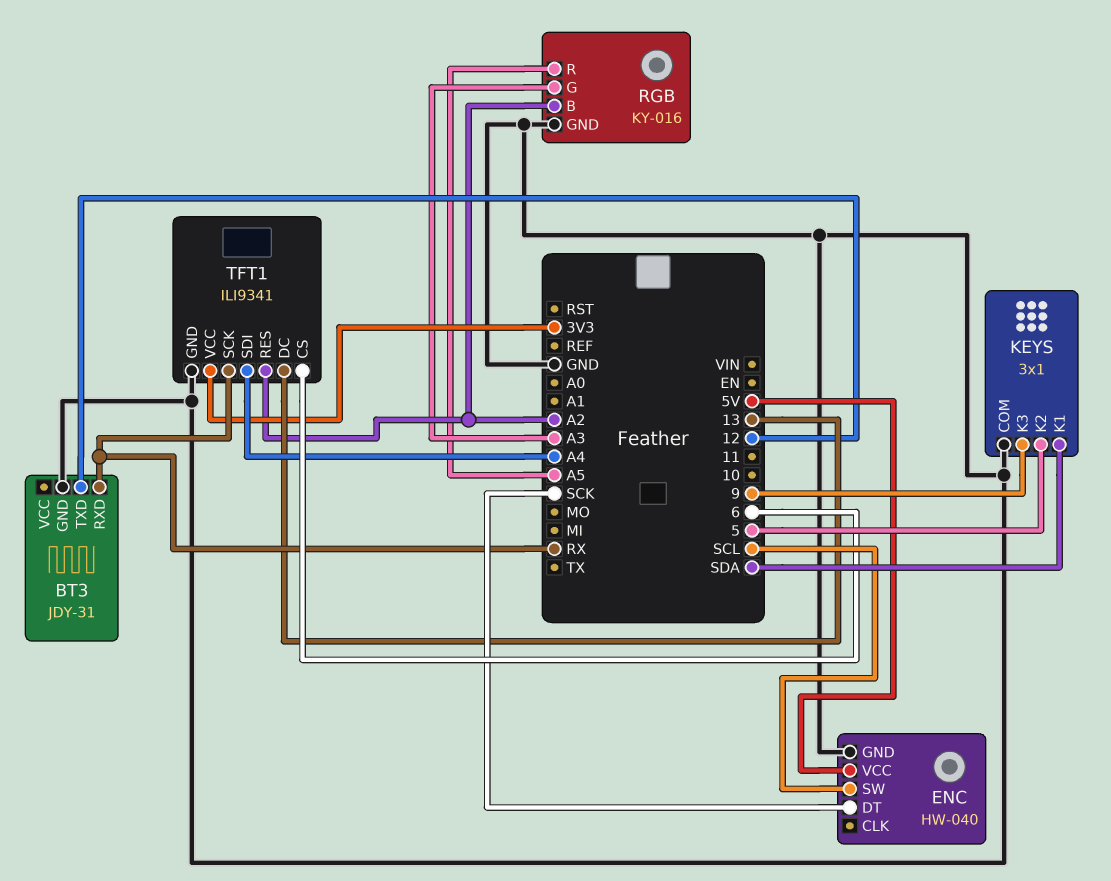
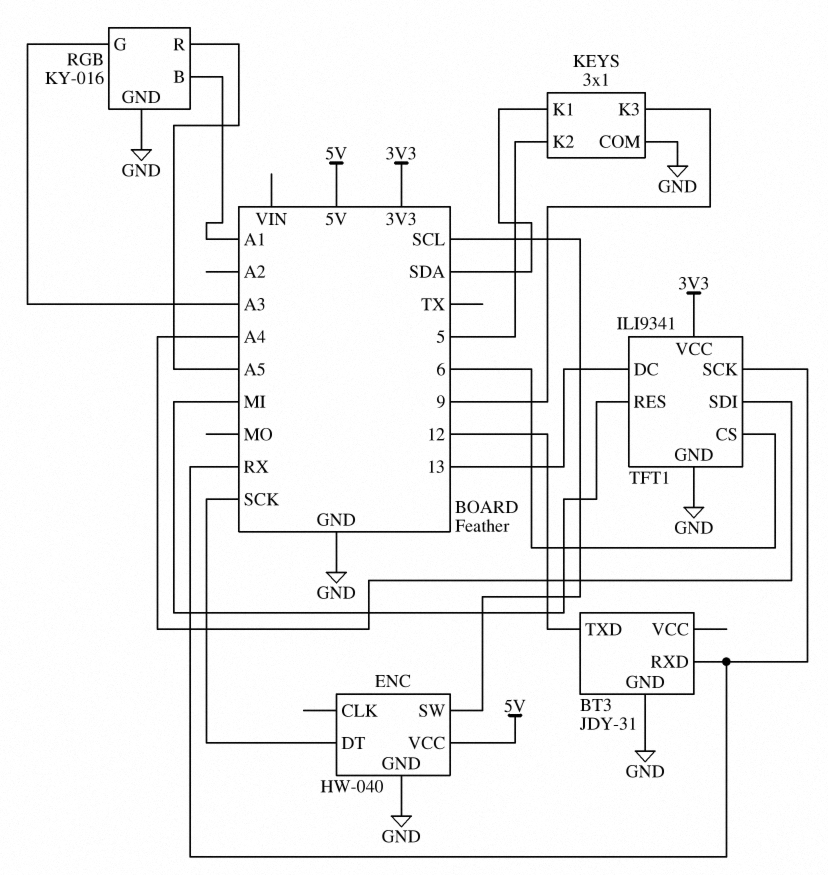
RGB pin B: A2 -> A1
TFT1 pin RES: A2 -> MI

